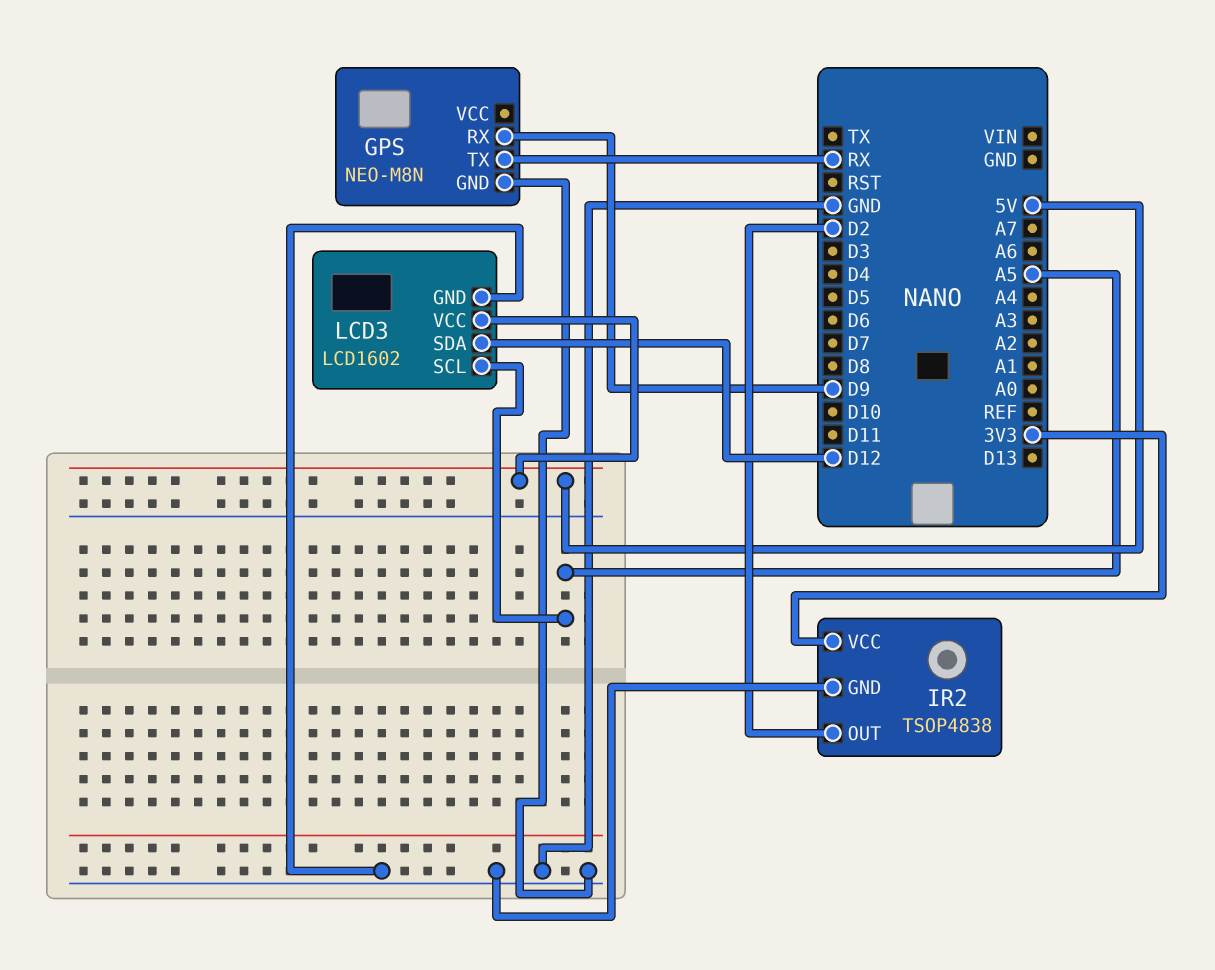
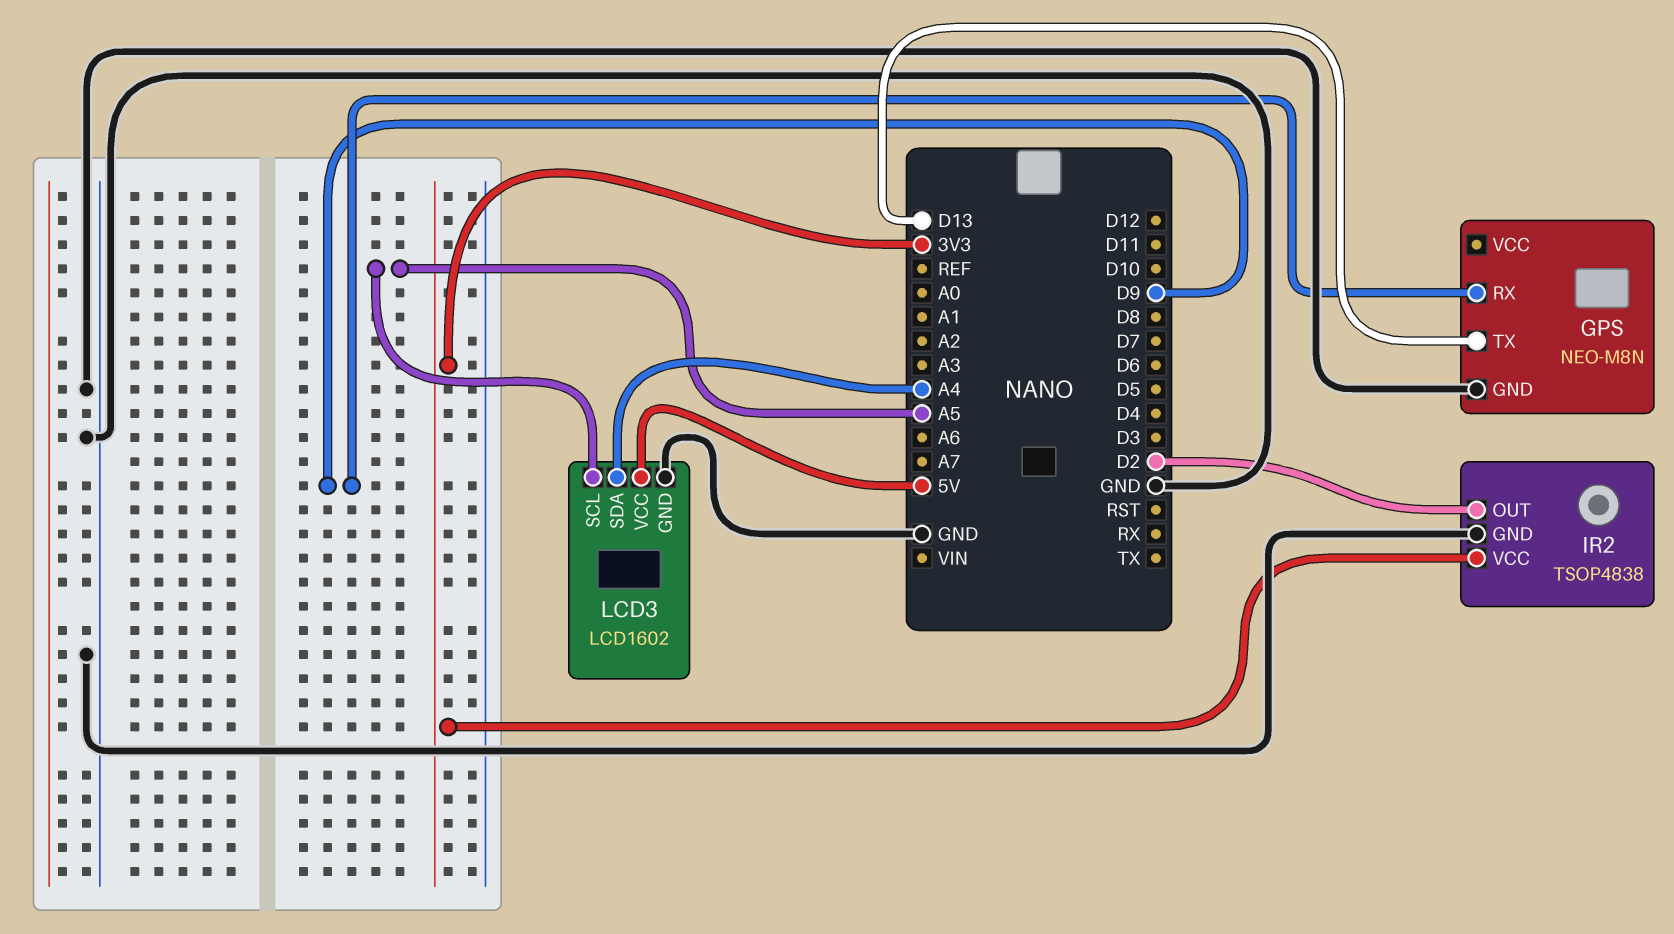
GPS pin TX: RX -> D13
LCD3 pin SDA: D12 -> A4

